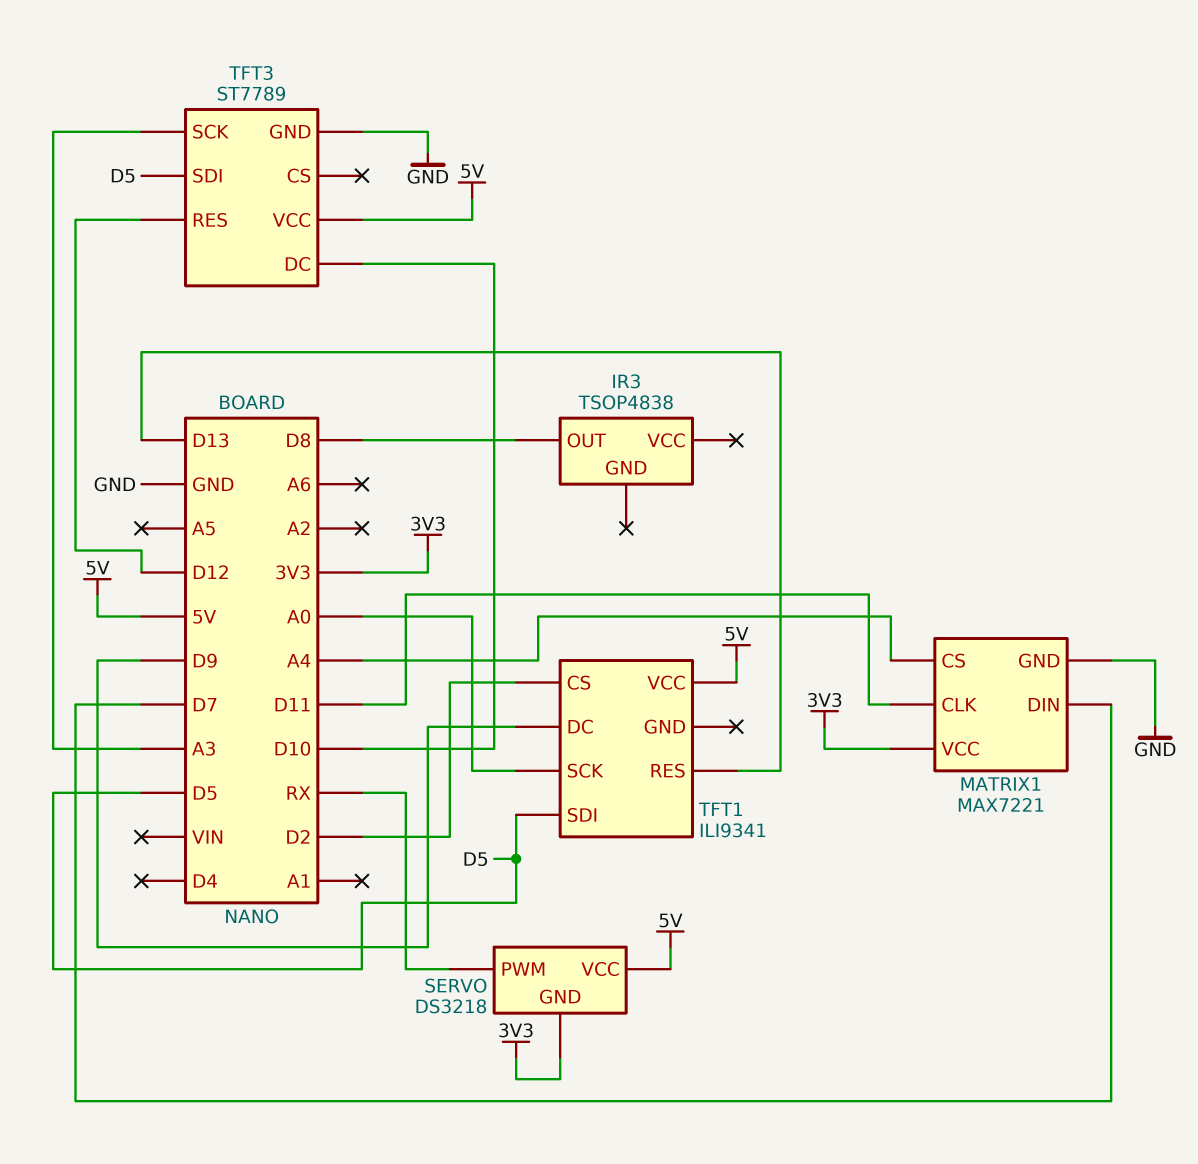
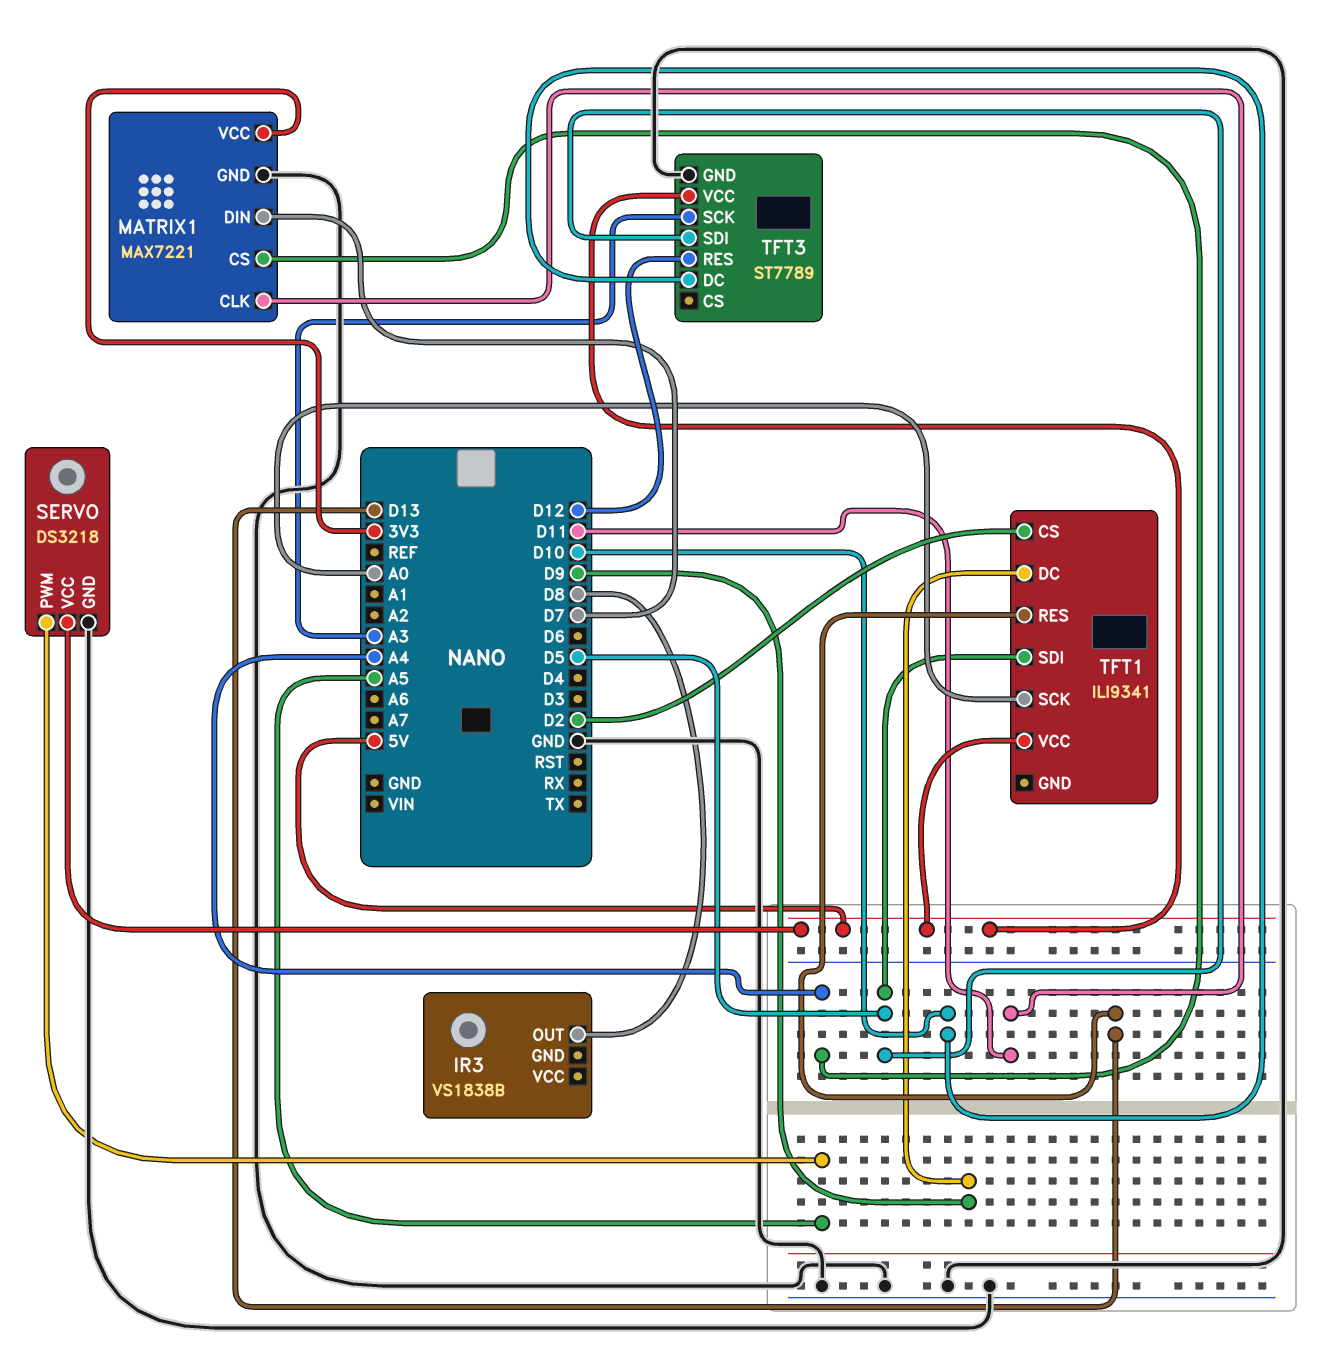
IR3: TSOP4838 -> VS1838B
SERVO pin GND: 3V3 -> GND
SERVO pin PWM: RX -> A5

